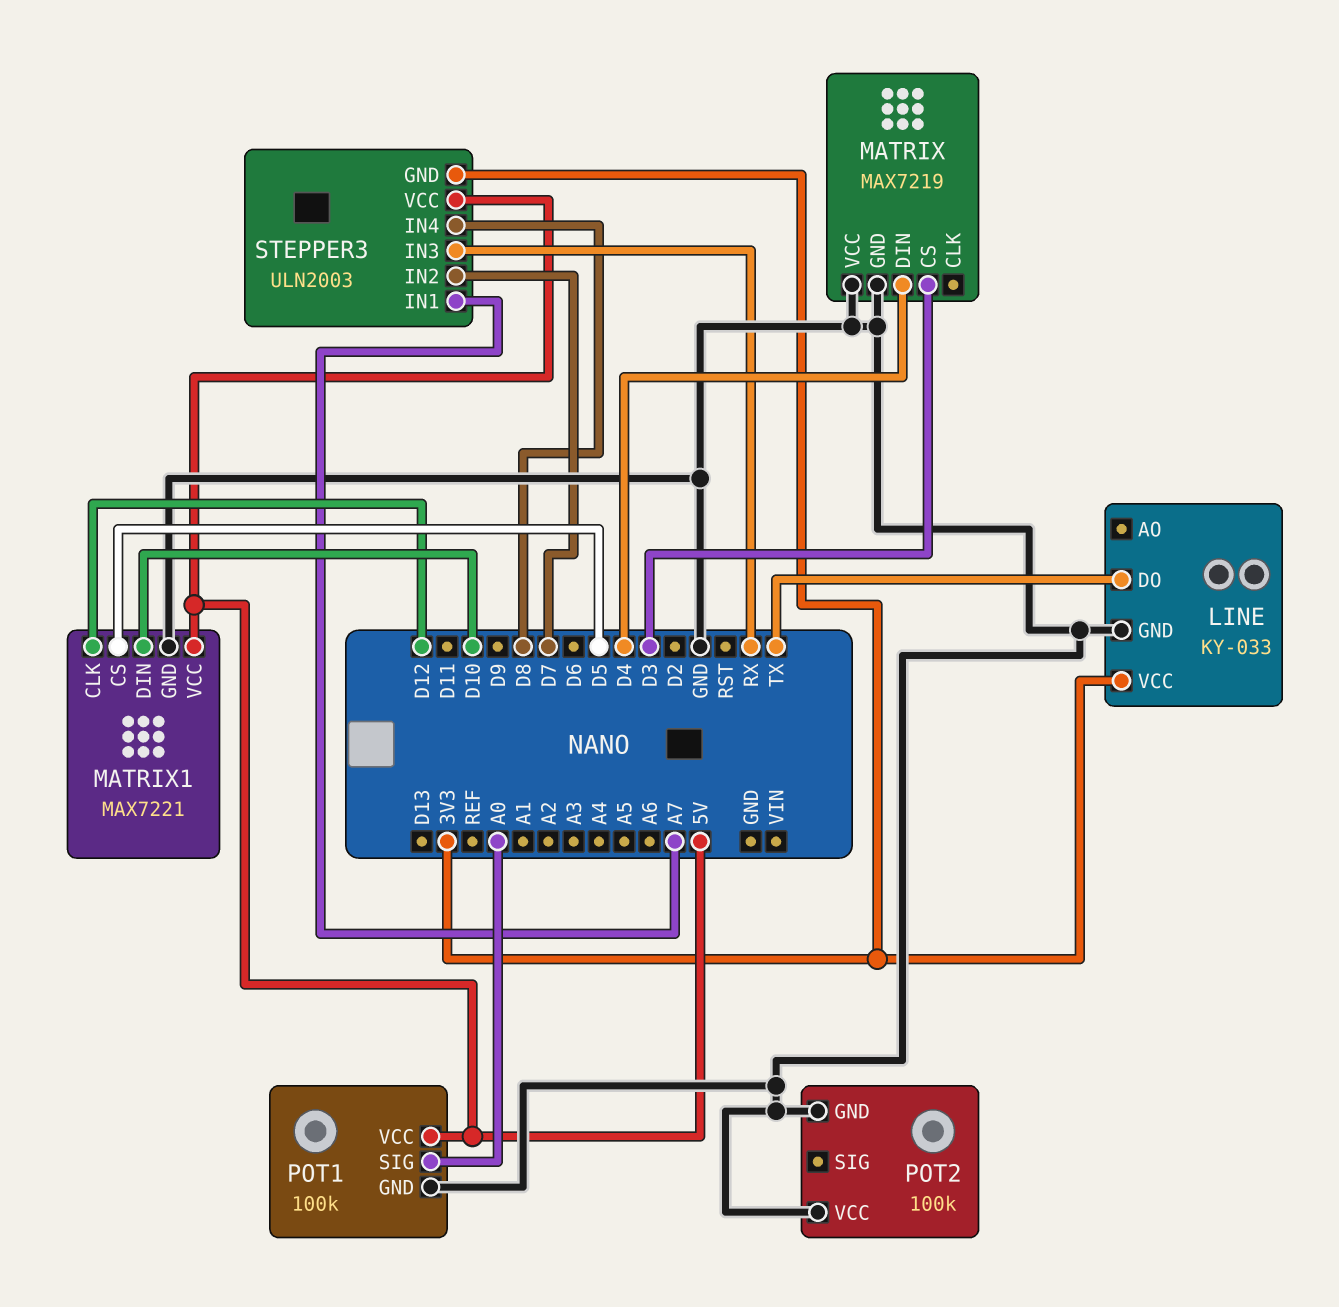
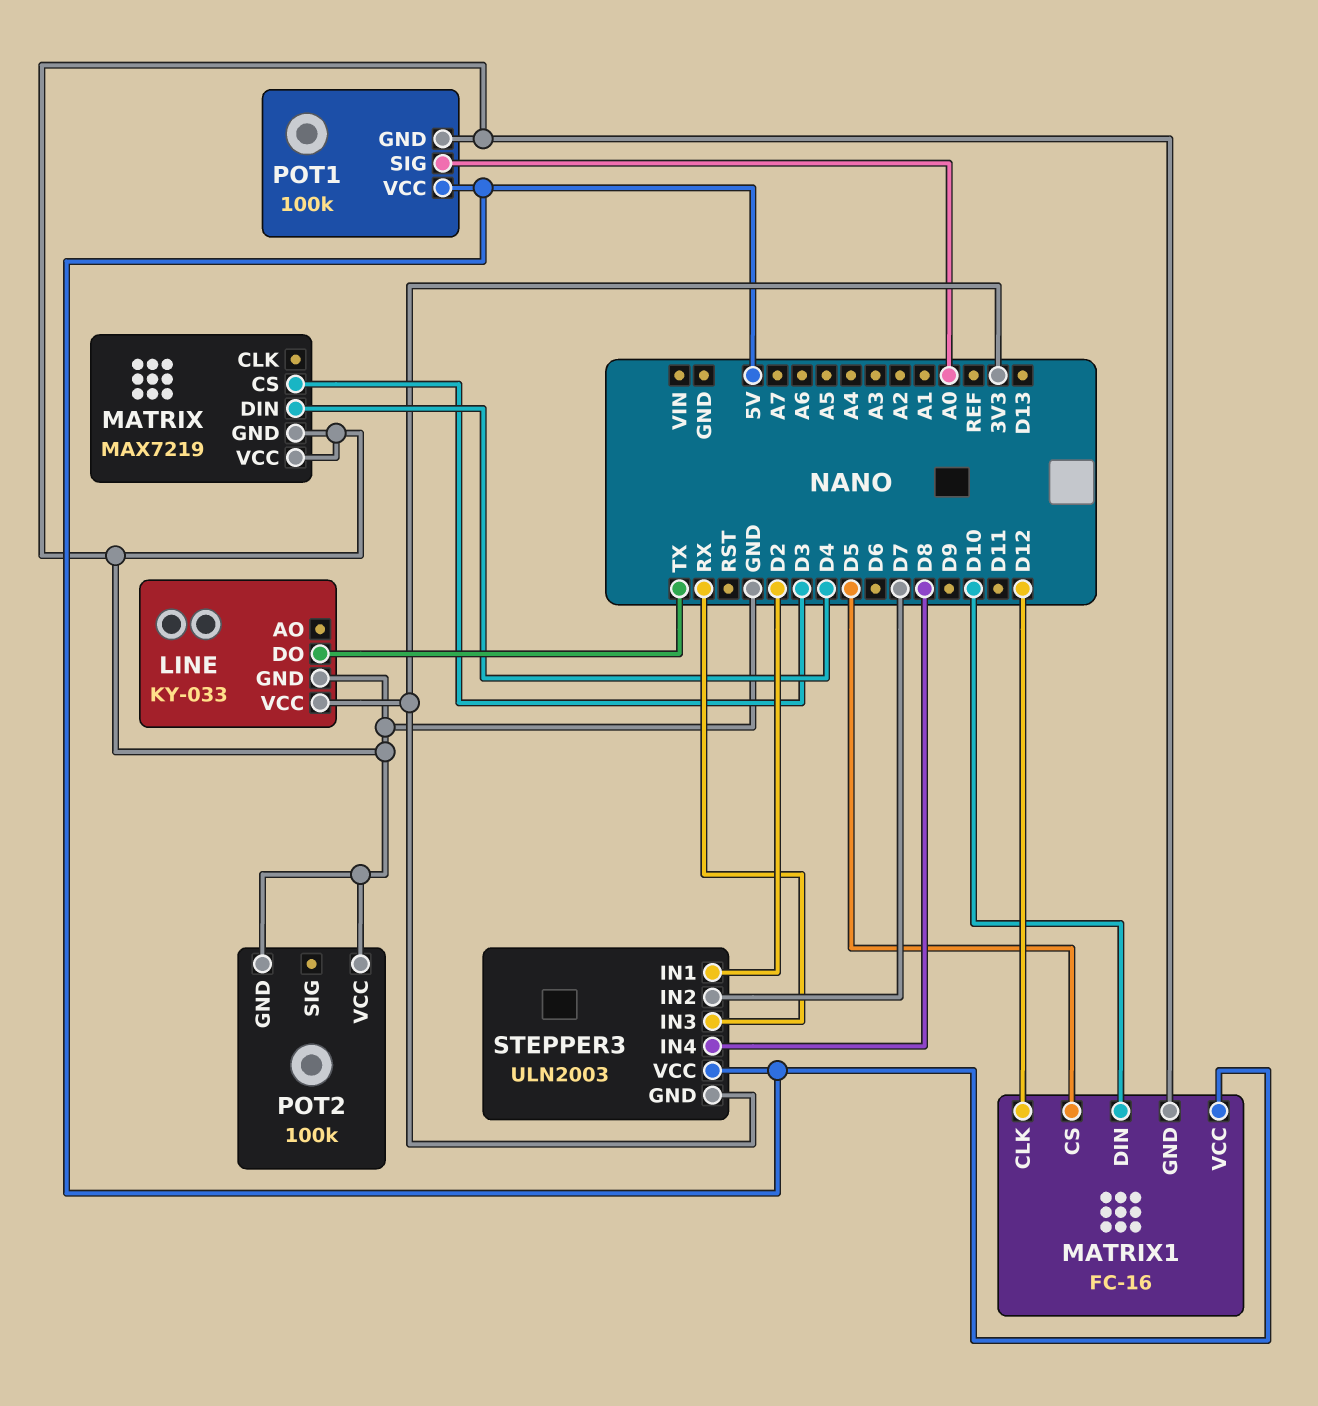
MATRIX1: MAX7221 -> FC-16
STEPPER3 pin IN1: A7 -> D2

